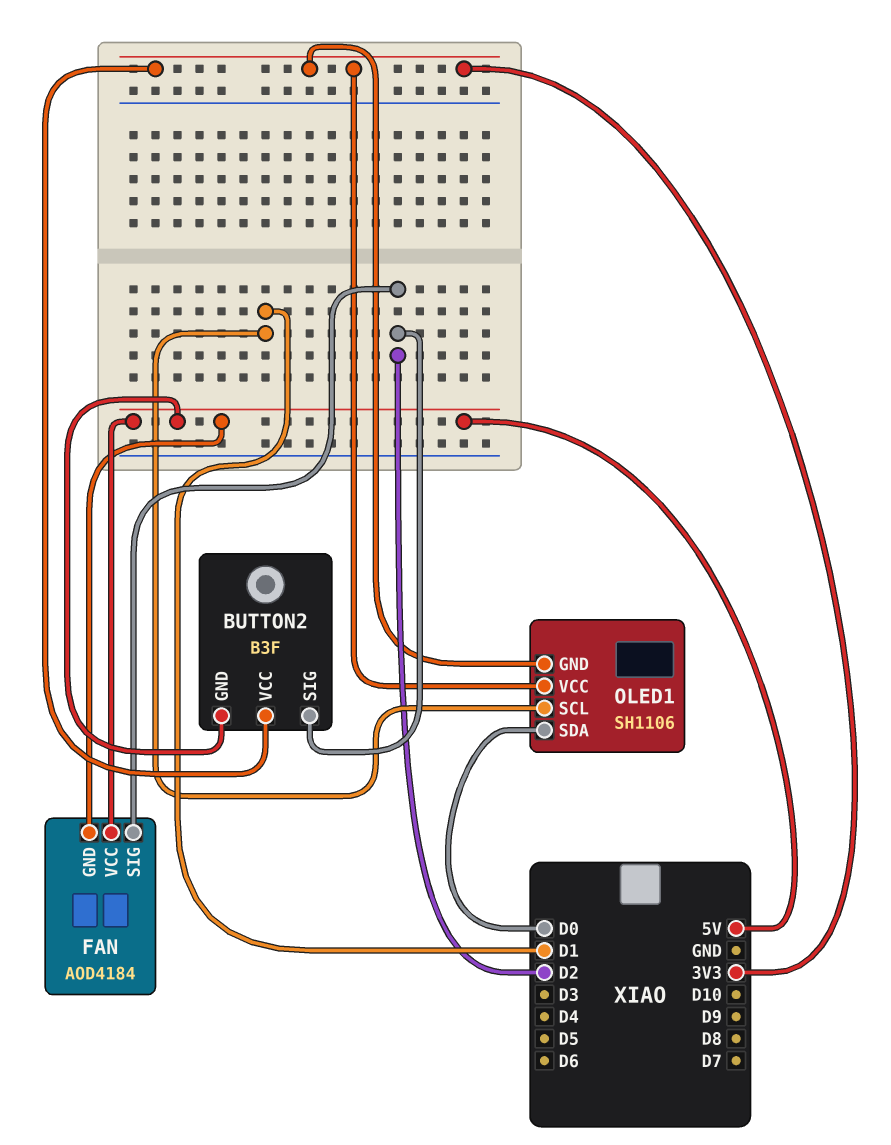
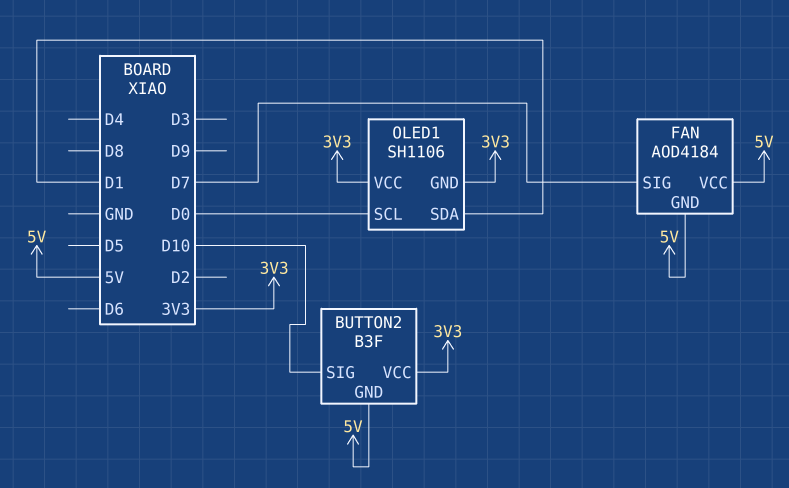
BUTTON2 pin SIG: D2 -> D10
FAN pin SIG: D2 -> D7
OLED1 pin SCL: D1 -> D0
OLED1 pin SDA: D0 -> D1

